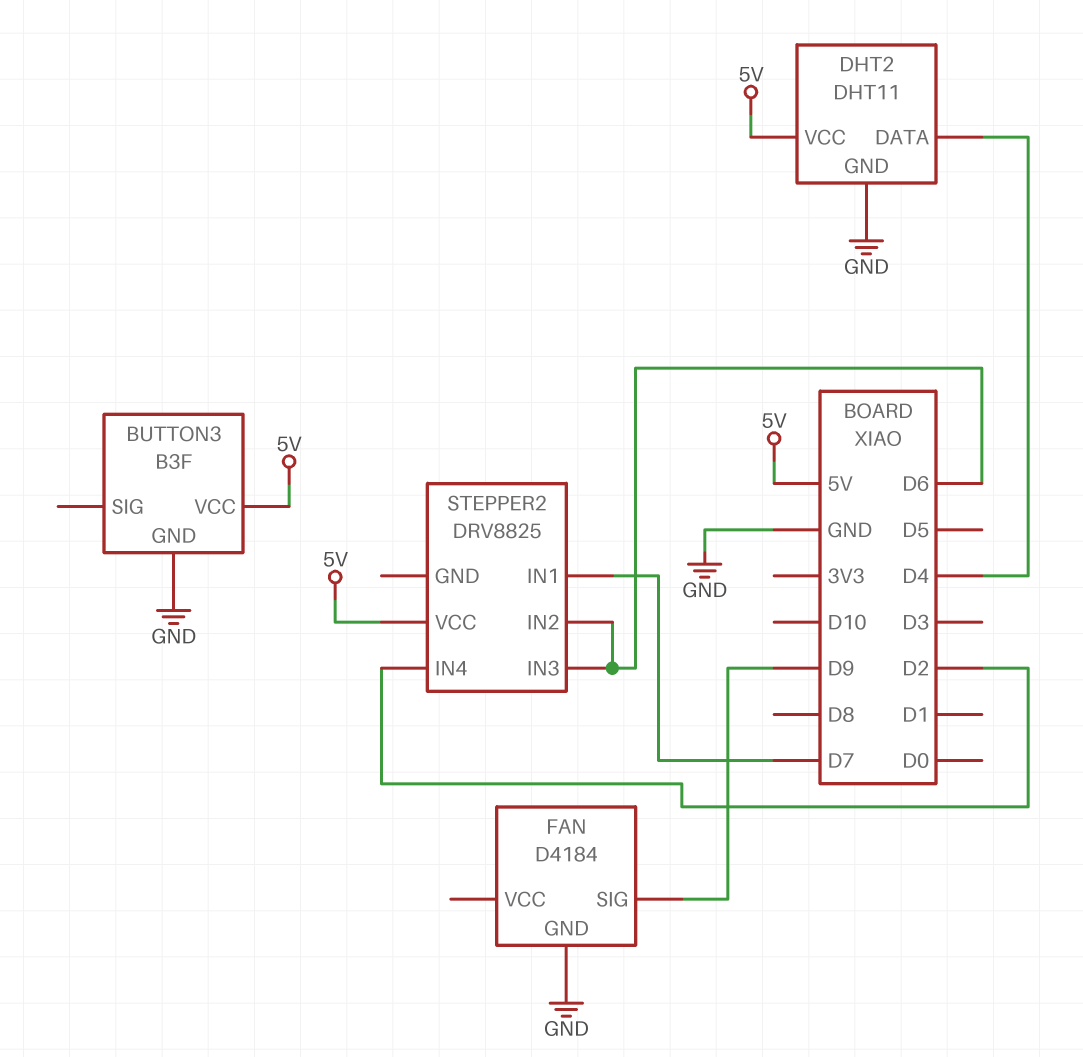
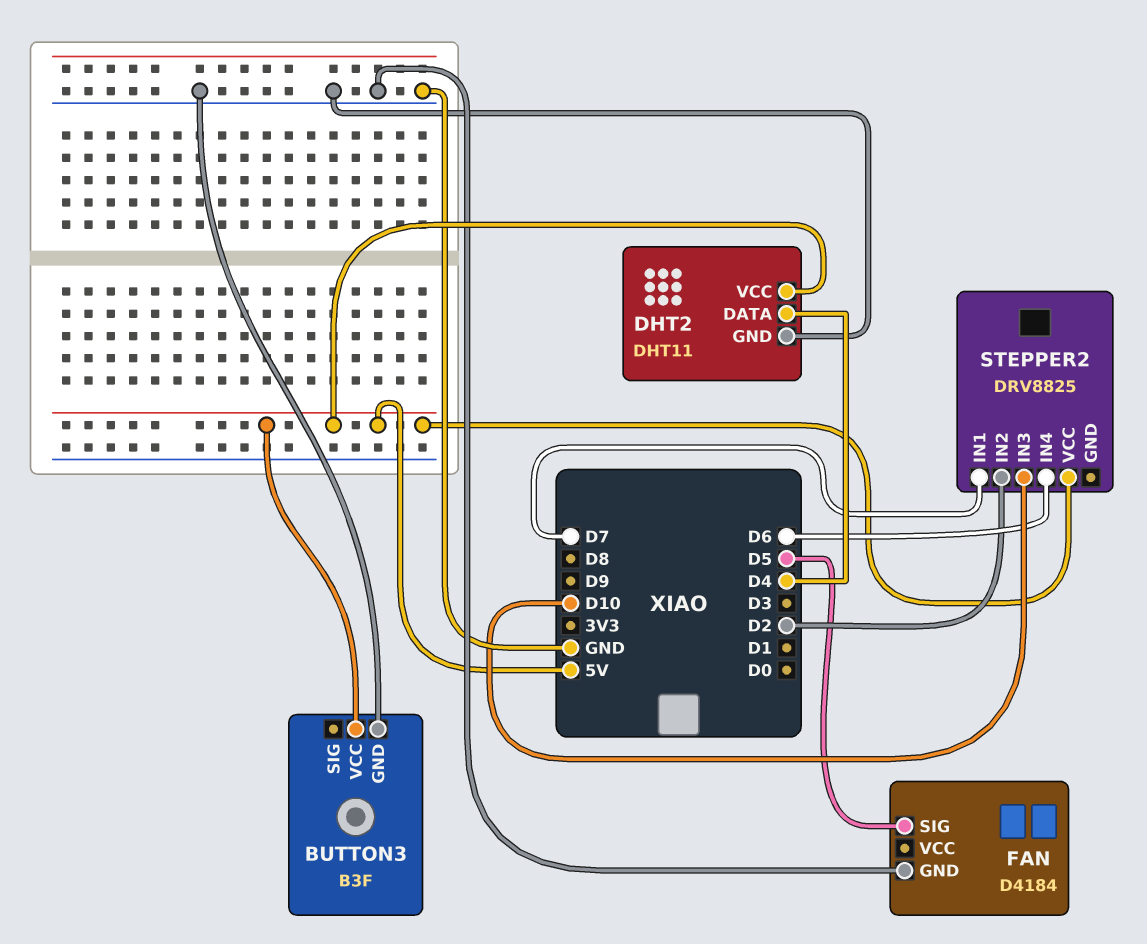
FAN pin SIG: D9 -> D5
STEPPER2 pin IN2: D6 -> D2
STEPPER2 pin IN3: D6 -> D10
STEPPER2 pin IN4: D2 -> D6

